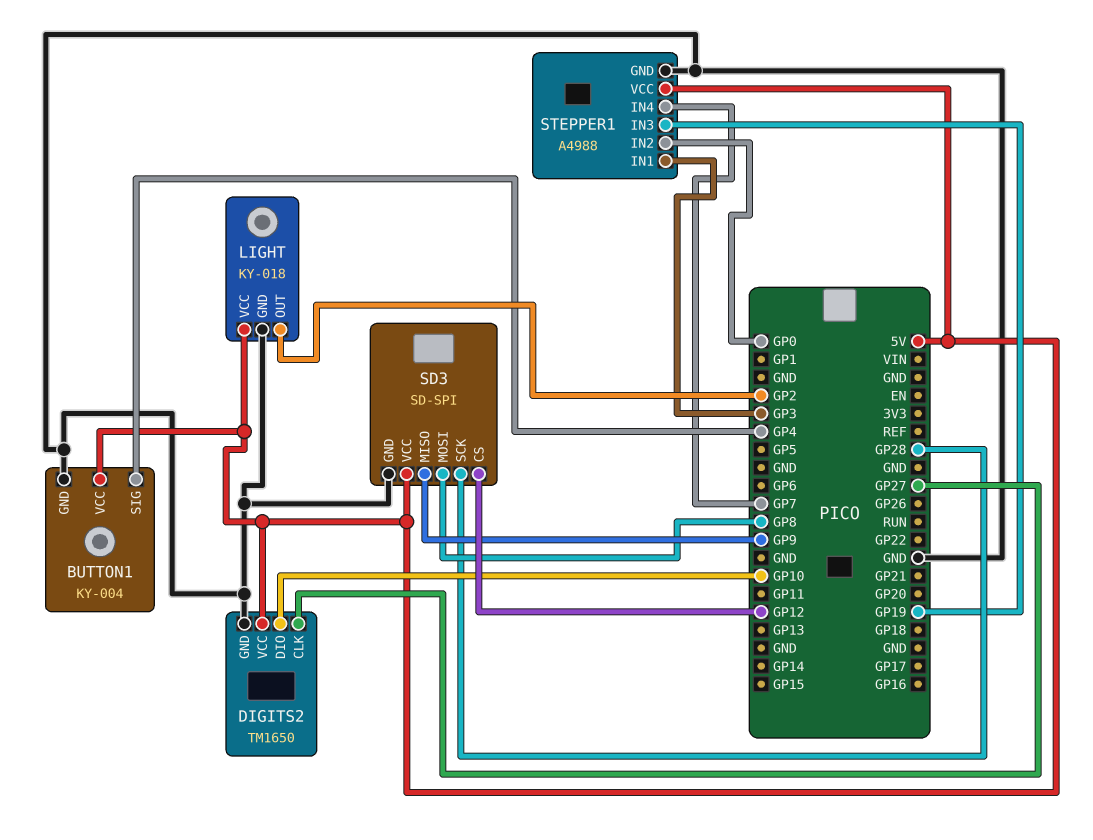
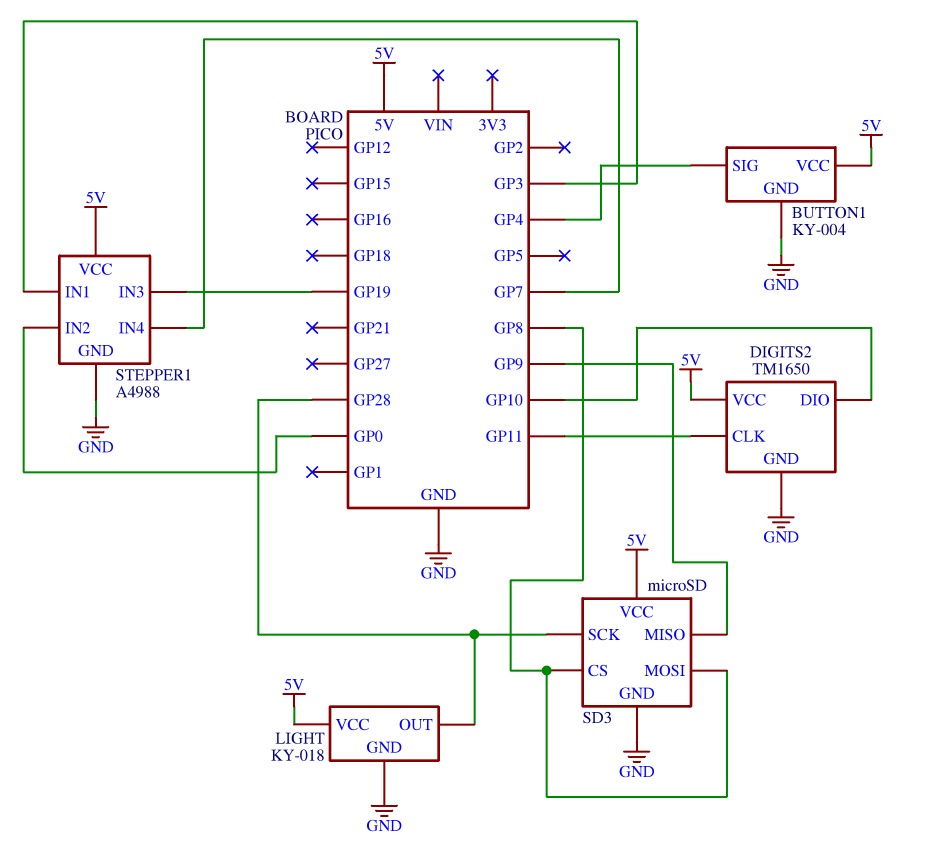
DIGITS2 pin CLK: GP27 -> GP11
LIGHT pin OUT: GP2 -> GP28
SD3: SD-SPI -> microSD
SD3 pin CS: GP12 -> GP8

